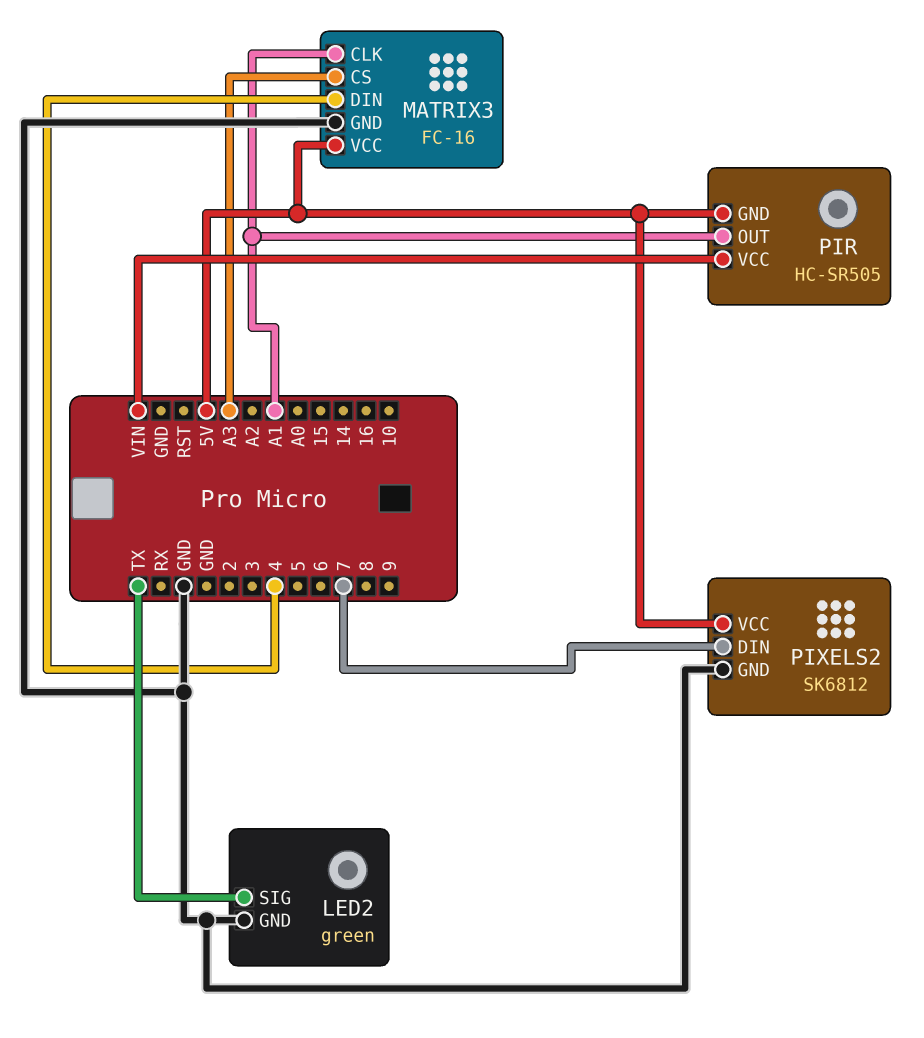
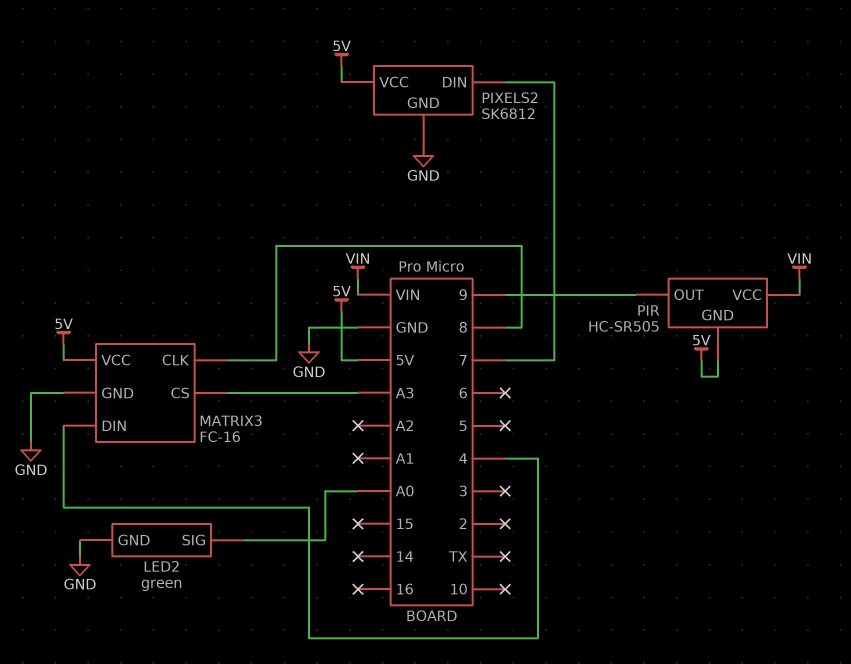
LED2 pin SIG: TX -> A0
MATRIX3 pin CLK: A1 -> 8
PIR pin OUT: A1 -> 9

